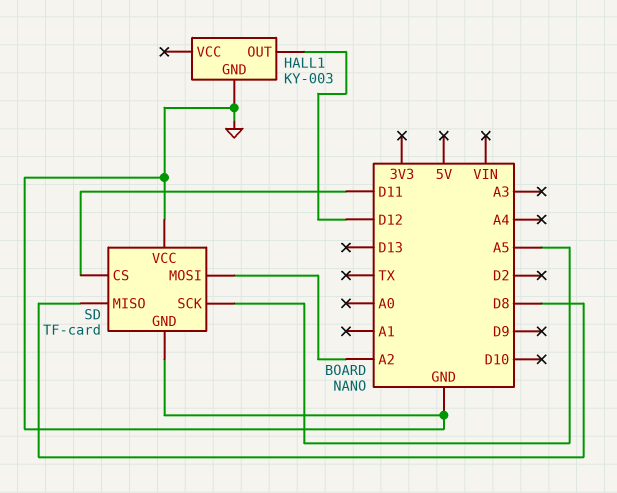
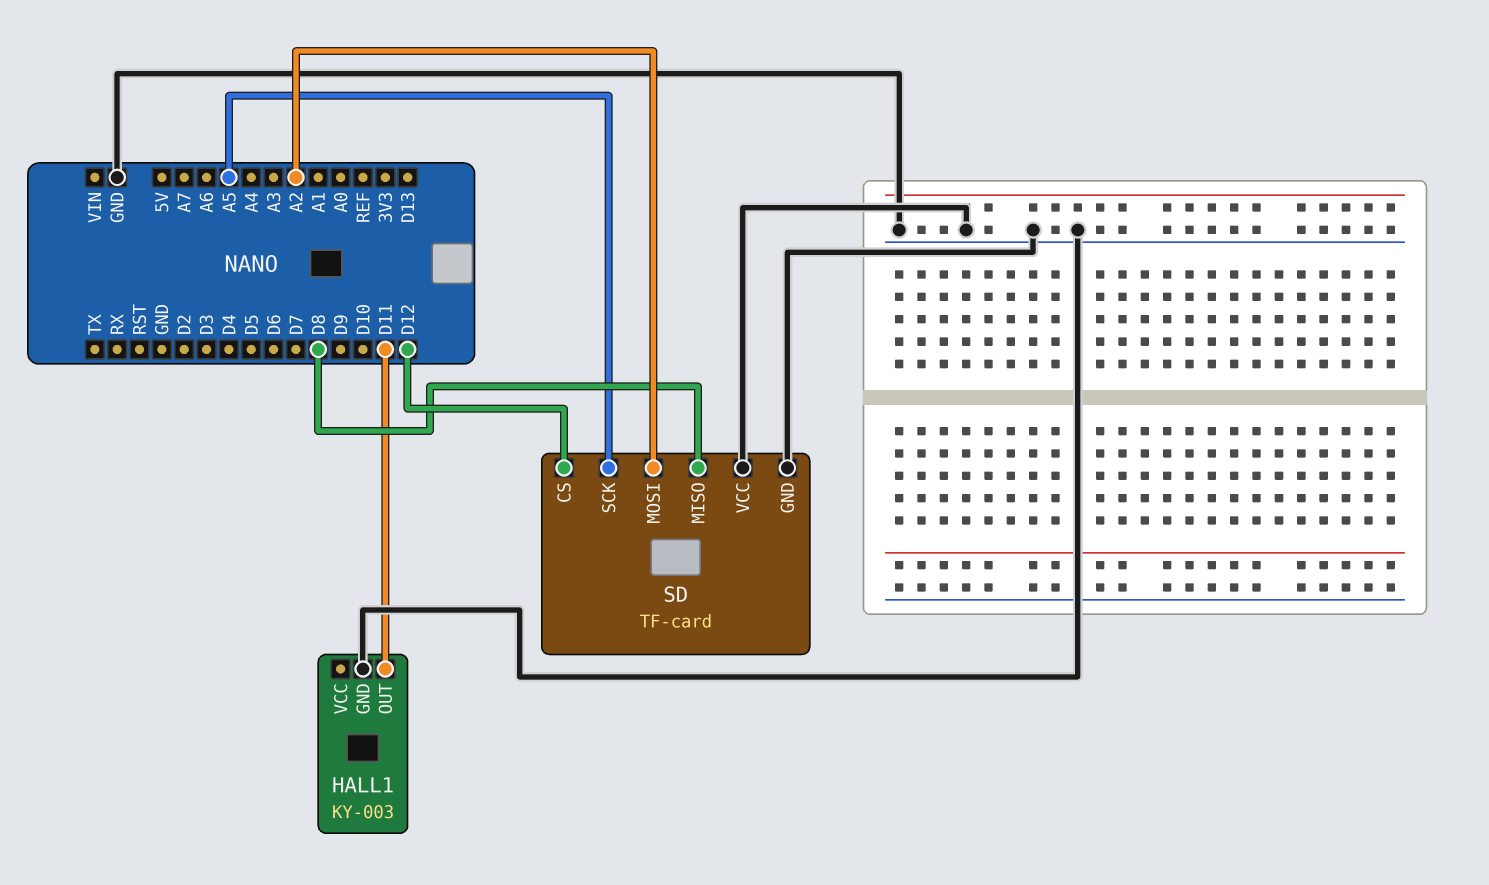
HALL1 pin OUT: D12 -> D11
SD pin CS: D11 -> D12

